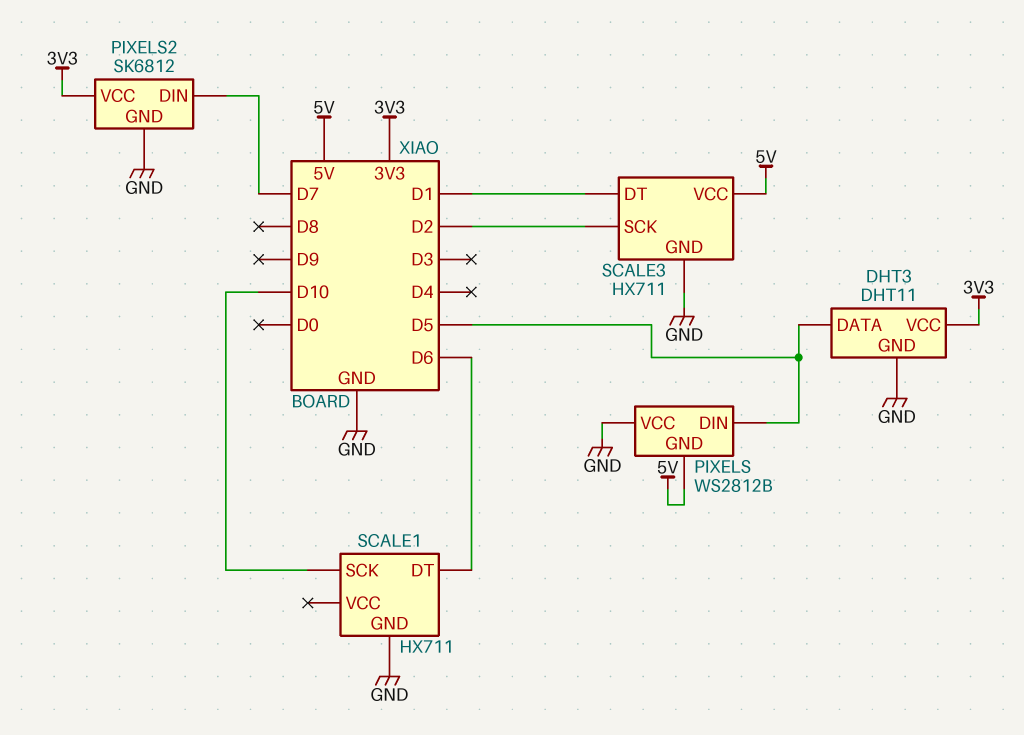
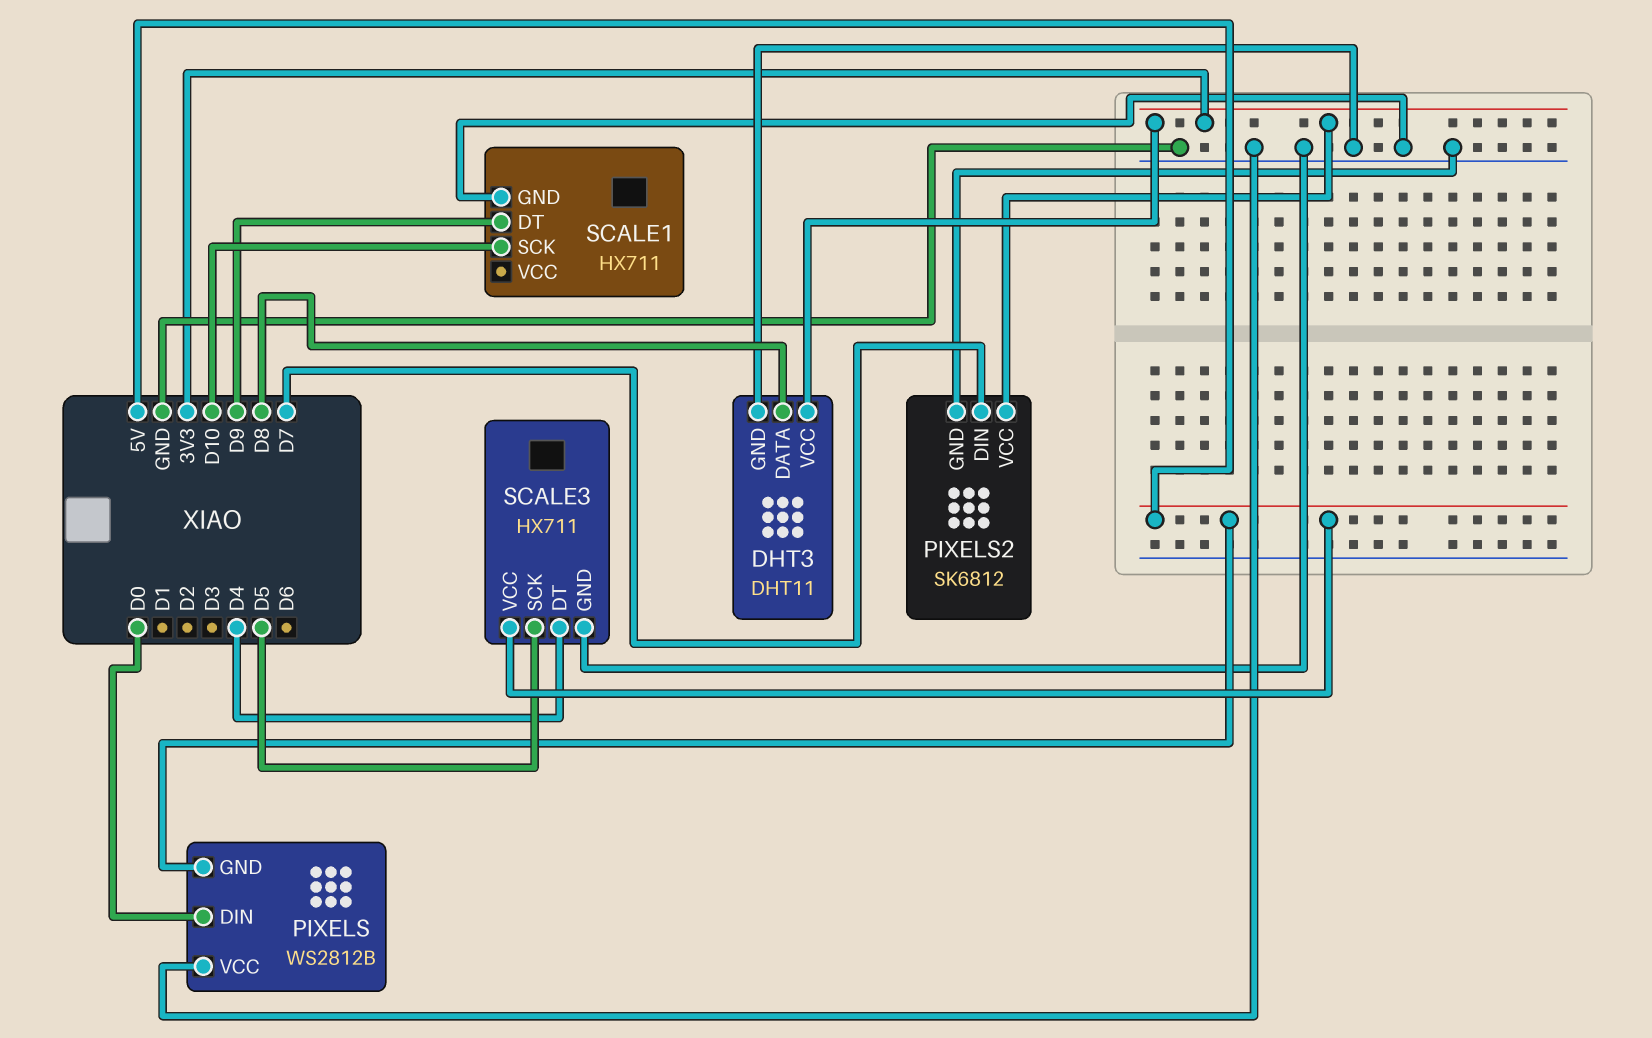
DHT3 pin DATA: D5 -> D8
PIXELS pin DIN: D5 -> D0
SCALE1 pin DT: D6 -> D9
SCALE3 pin DT: D1 -> D4
SCALE3 pin SCK: D2 -> D5

